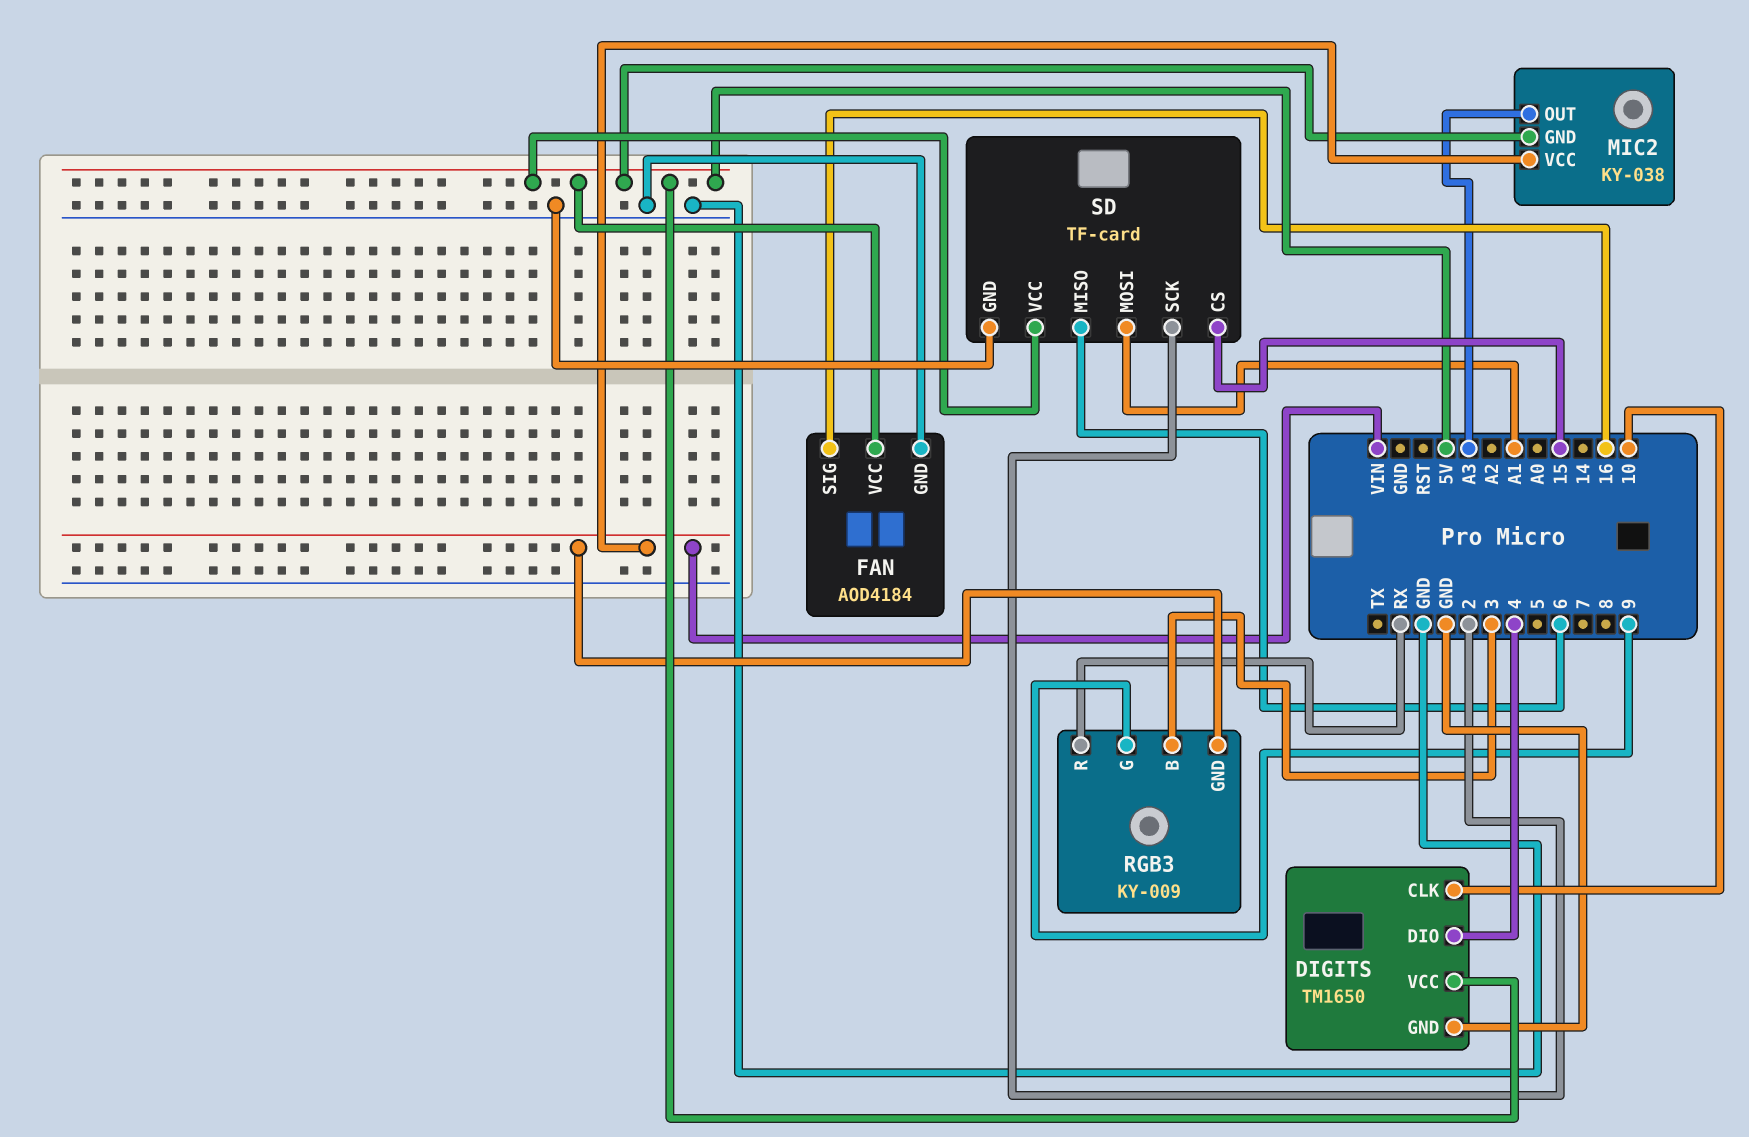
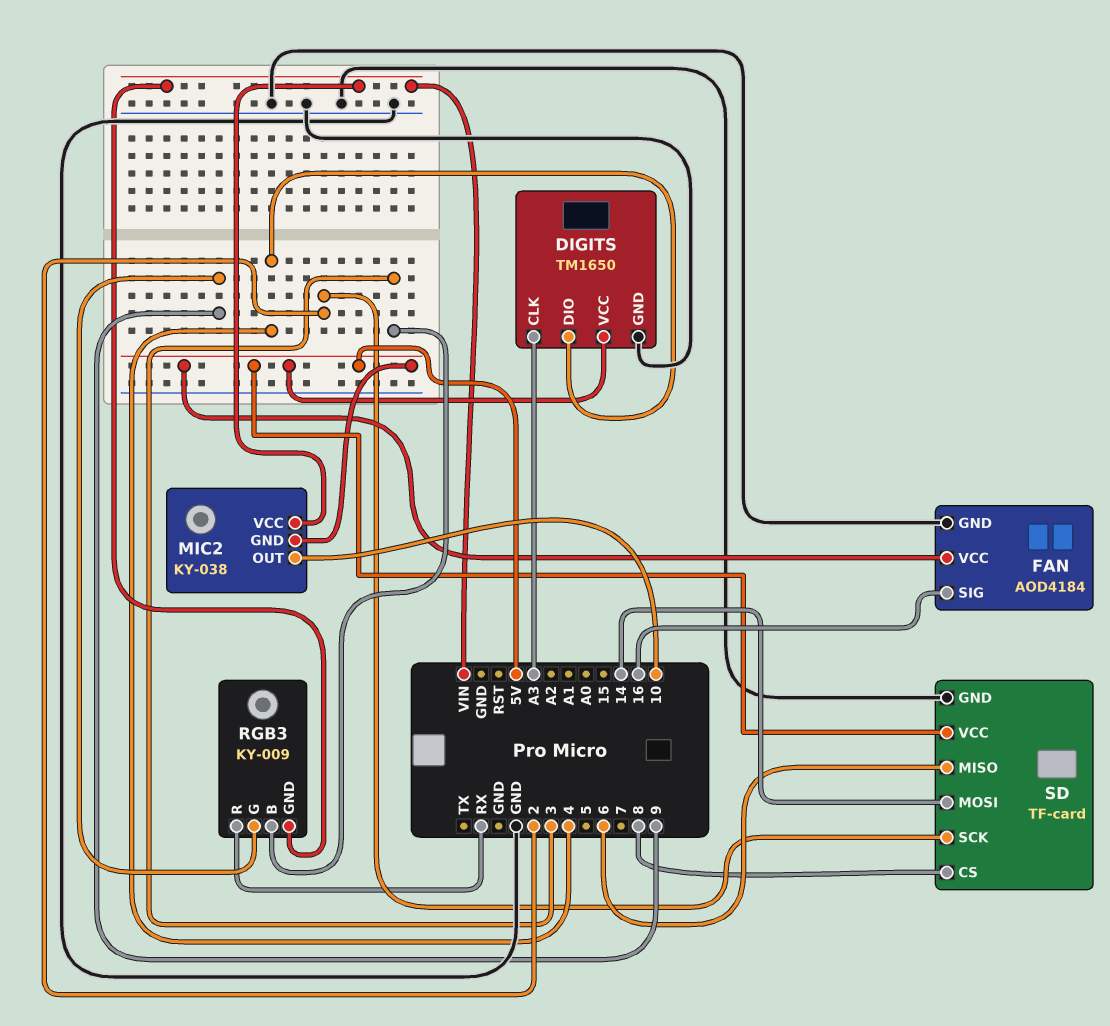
DIGITS pin CLK: 10 -> A3
MIC2 pin OUT: A3 -> 10
SD pin CS: 15 -> 8
SD pin MOSI: A1 -> 14

